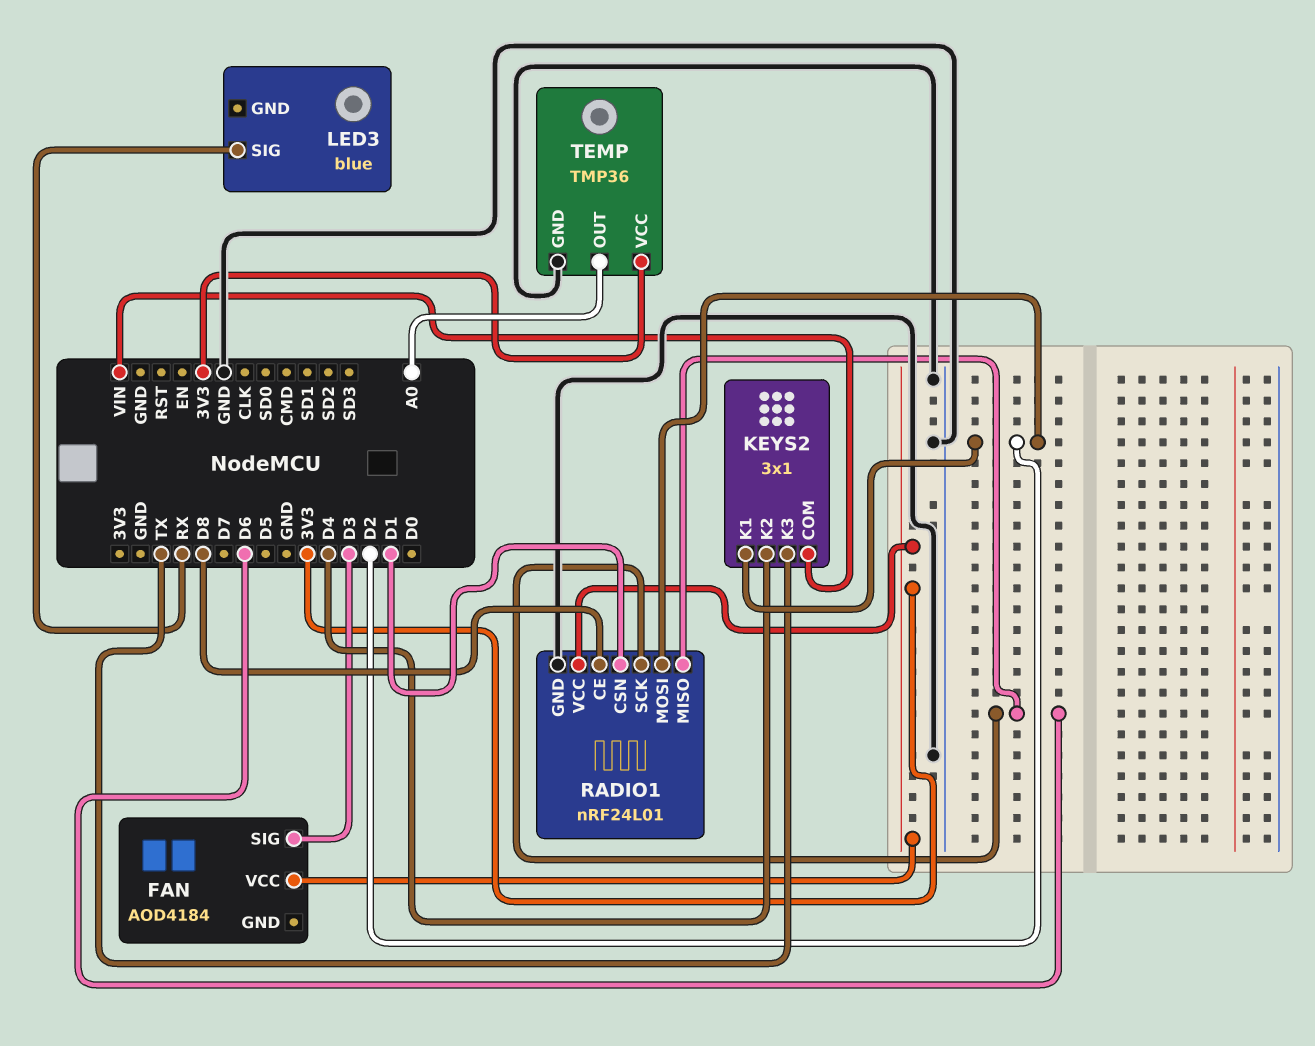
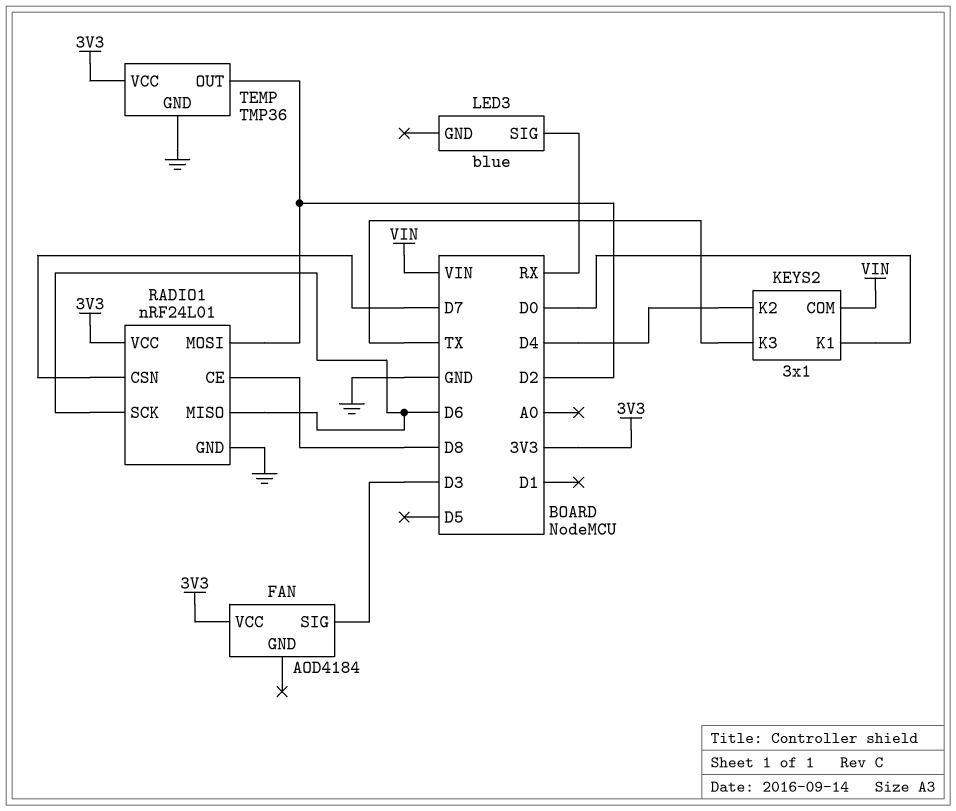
KEYS2 pin K1: D2 -> D0
RADIO1 pin CSN: D1 -> D7
TEMP pin OUT: A0 -> D2

